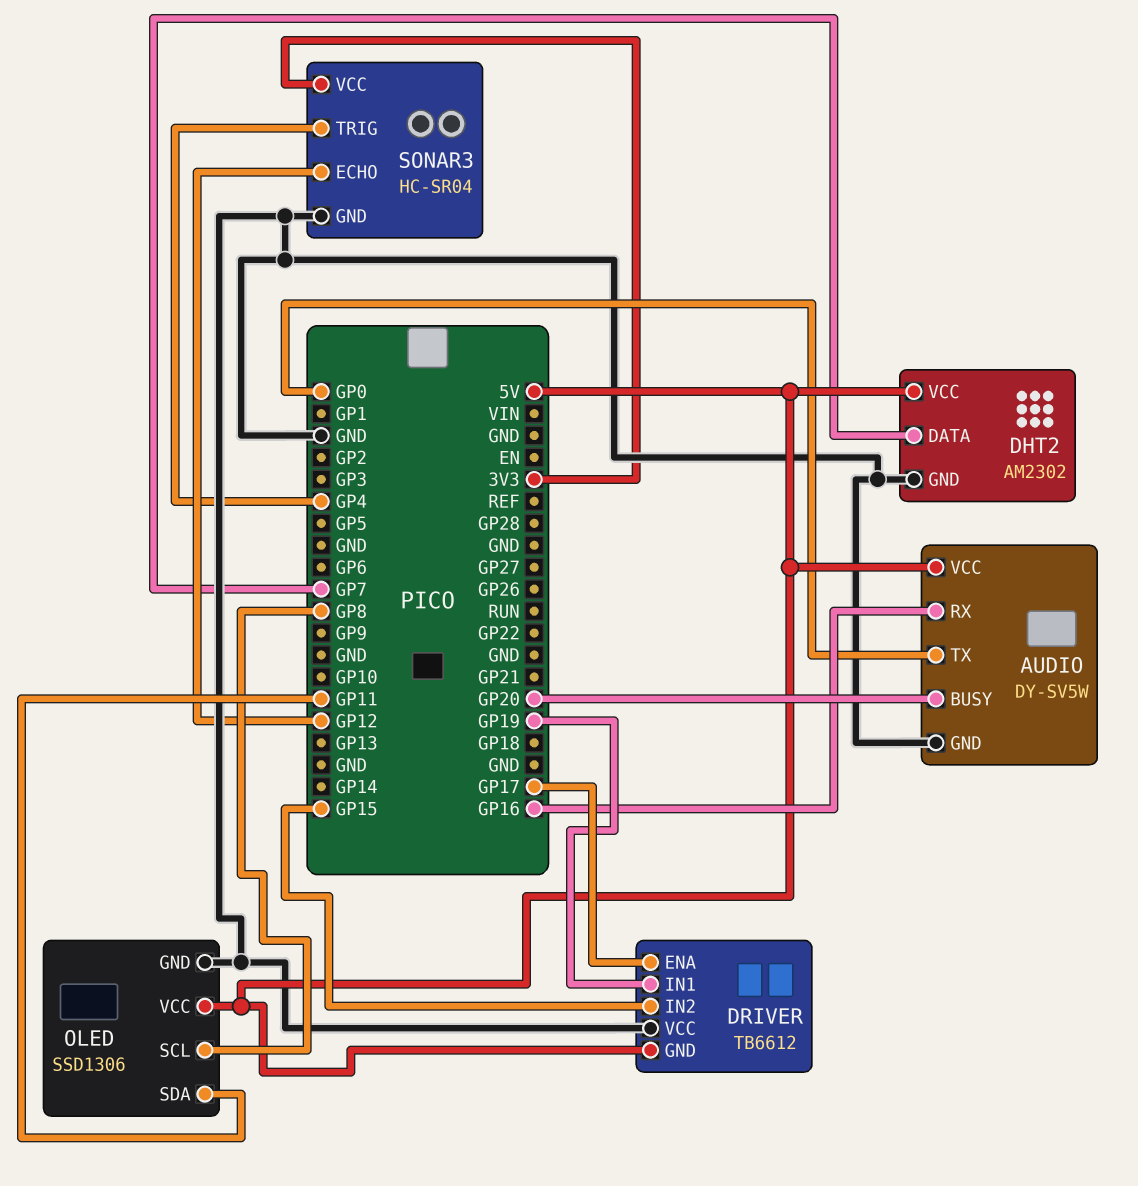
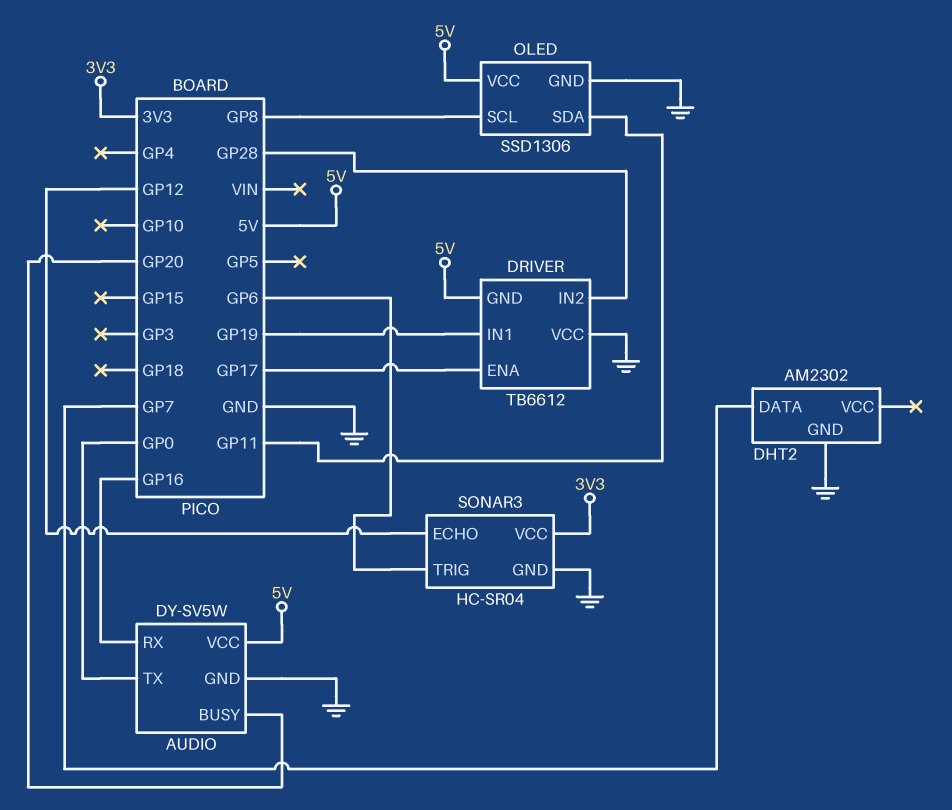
DHT2 pin VCC: 5V -> none
DRIVER pin IN2: GP15 -> GP28
SONAR3 pin TRIG: GP4 -> GP6

